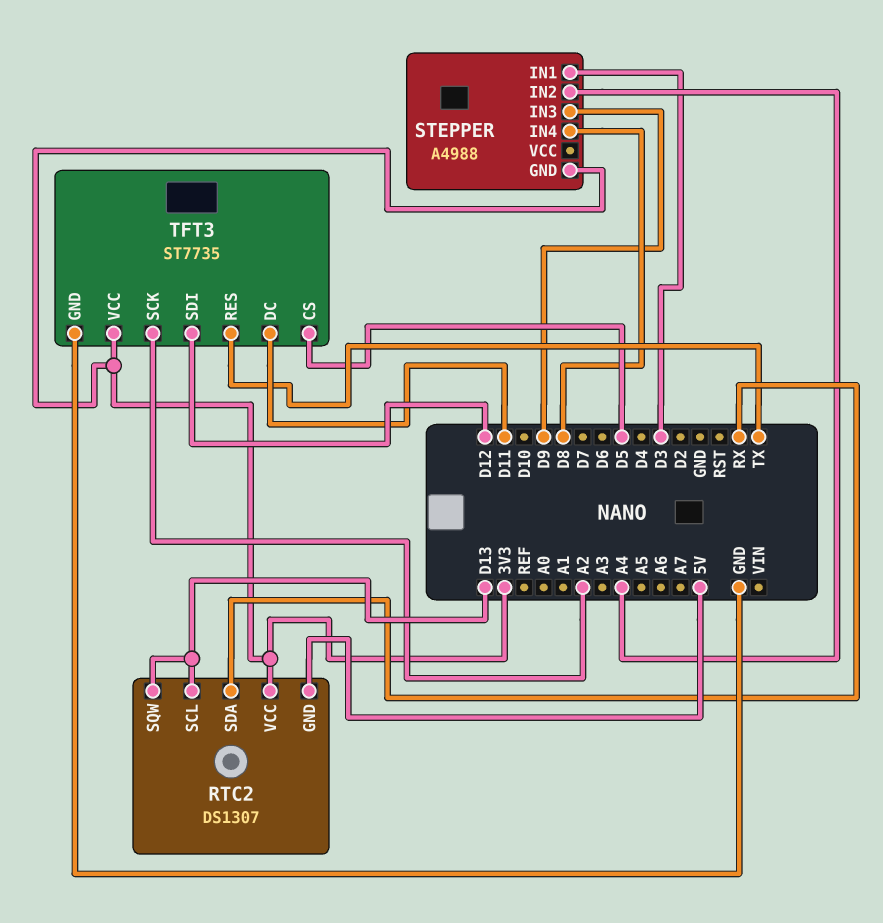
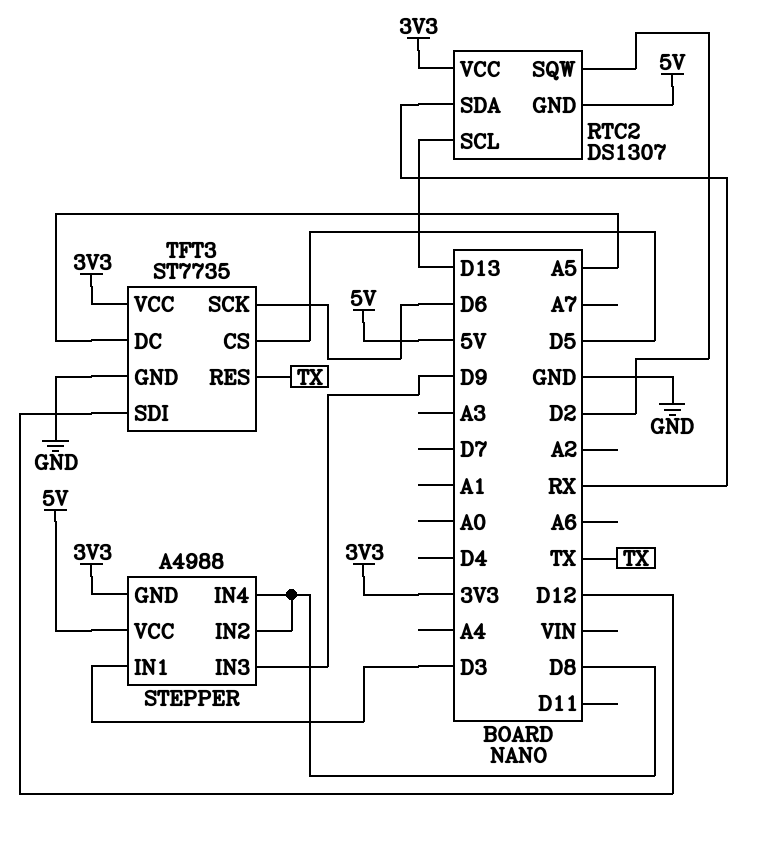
RTC2 pin SQW: D13 -> D2
STEPPER pin IN2: A4 -> D8
STEPPER pin VCC: none -> 5V
TFT3 pin DC: D11 -> A5
TFT3 pin SCK: A2 -> D6

